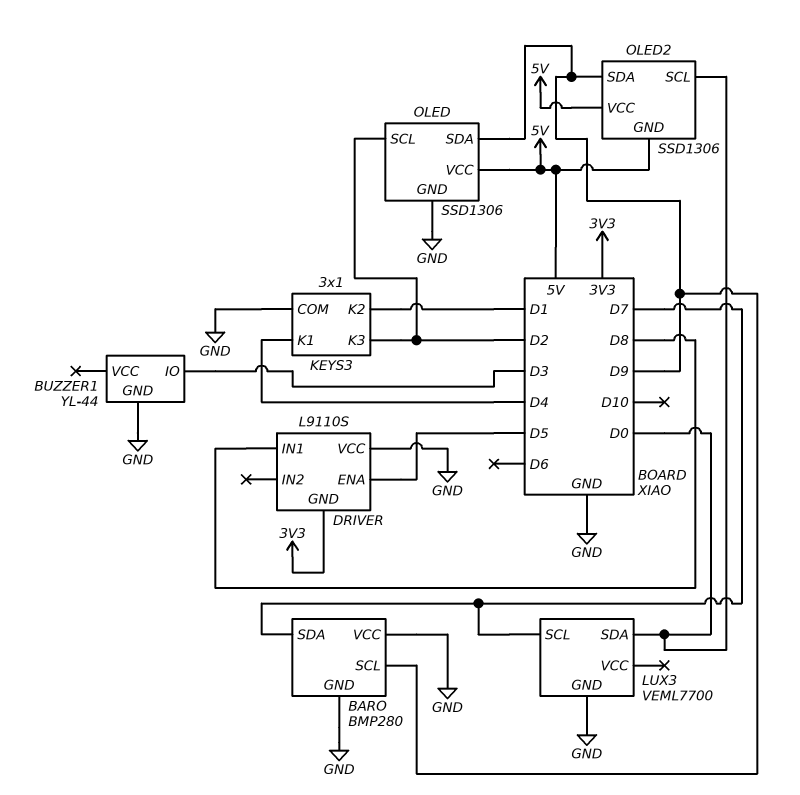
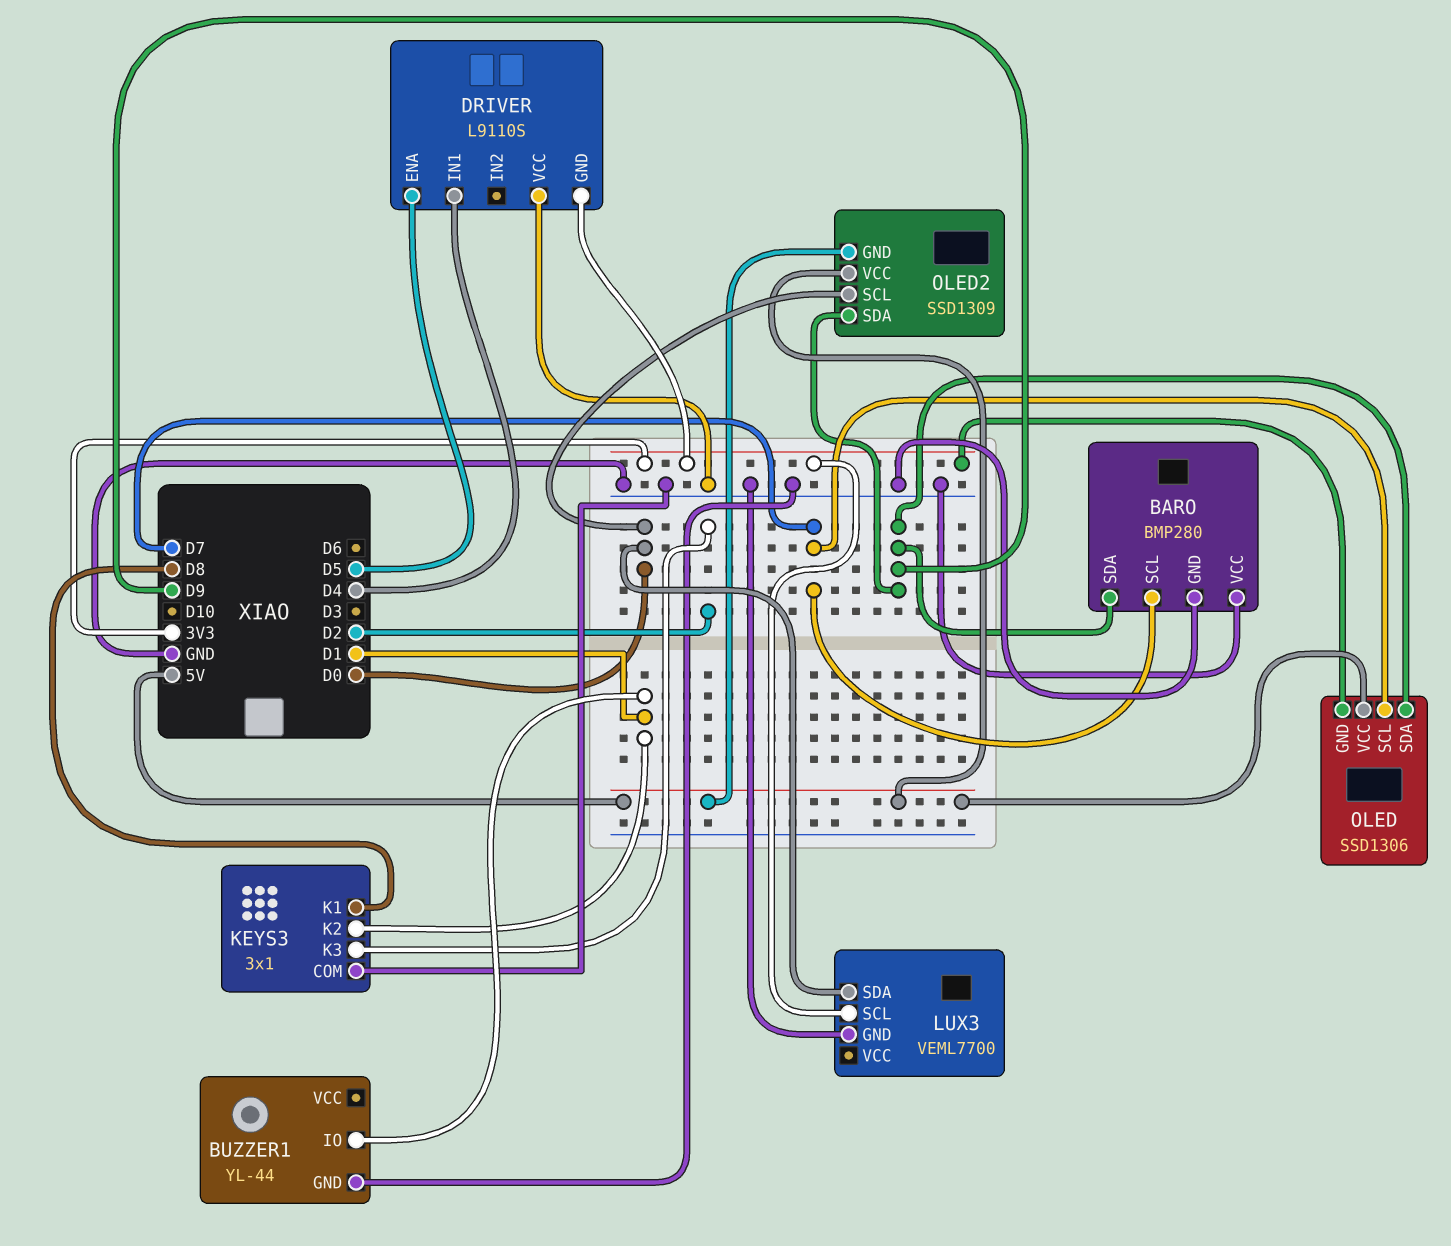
BARO pin SCL: D9 -> D7
BARO pin SDA: D7 -> D9
BUZZER1 pin IO: D3 -> D1
DRIVER pin IN1: D8 -> D4
KEYS3 pin K1: D4 -> D8
LUX3 pin SCL: D7 -> 3V3
OLED pin GND: GND -> 3V3
OLED pin SCL: D2 -> D7
OLED2: SSD1306 -> SSD1309

